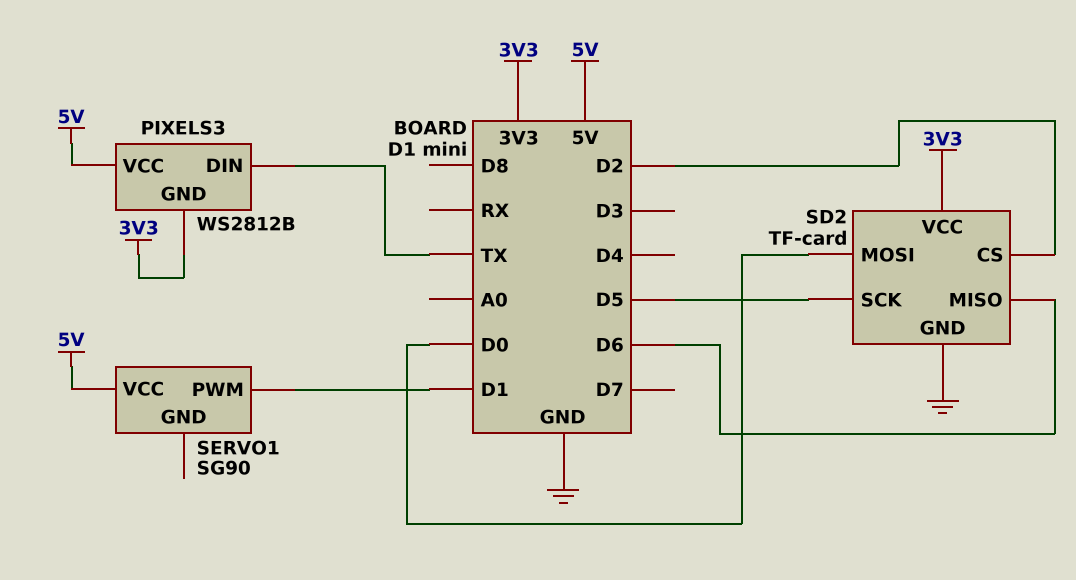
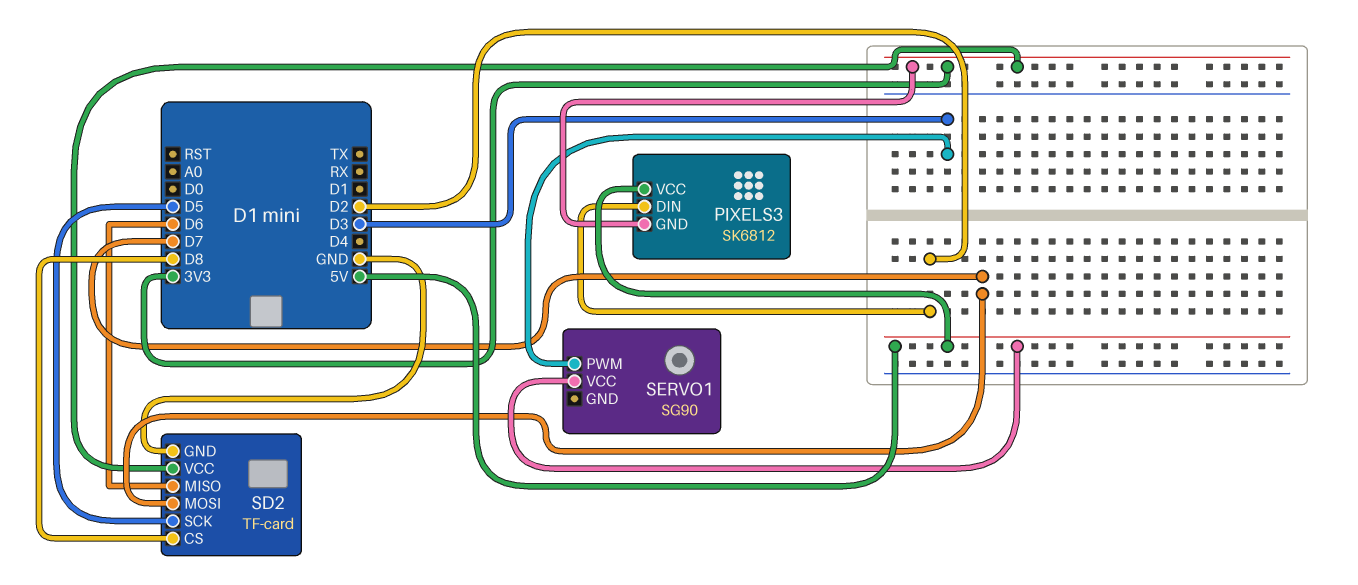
PIXELS3: WS2812B -> SK6812
PIXELS3 pin DIN: TX -> D2
SD2 pin CS: D2 -> D8
SD2 pin MOSI: D0 -> D7
SERVO1 pin PWM: D1 -> D3

